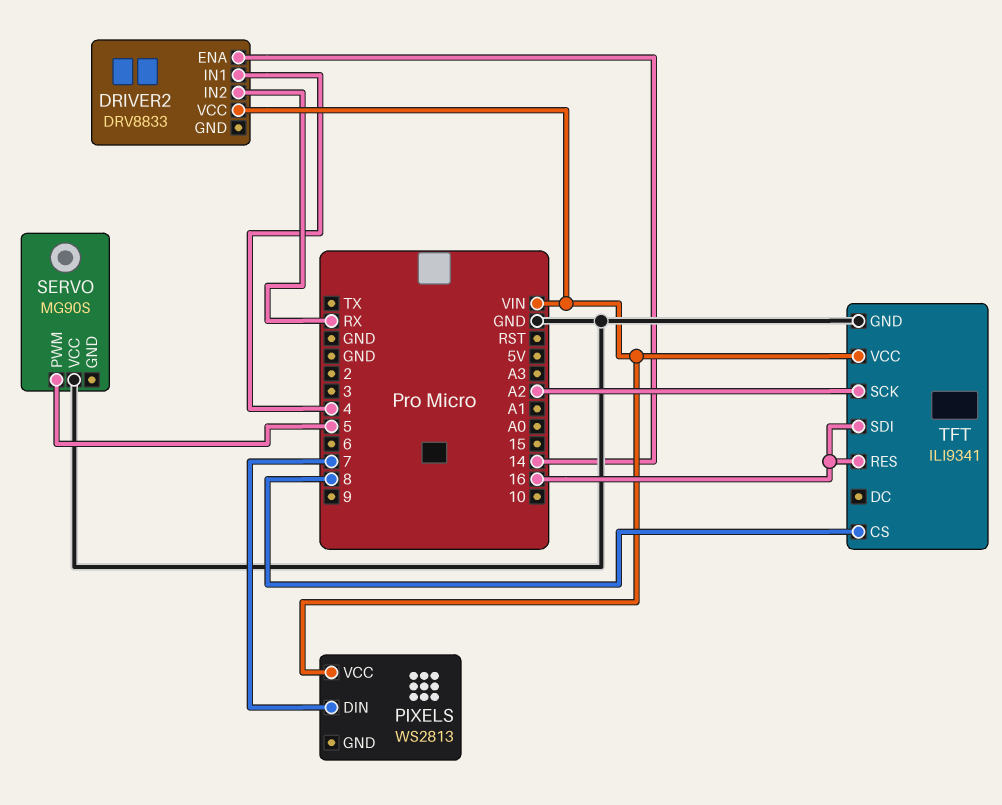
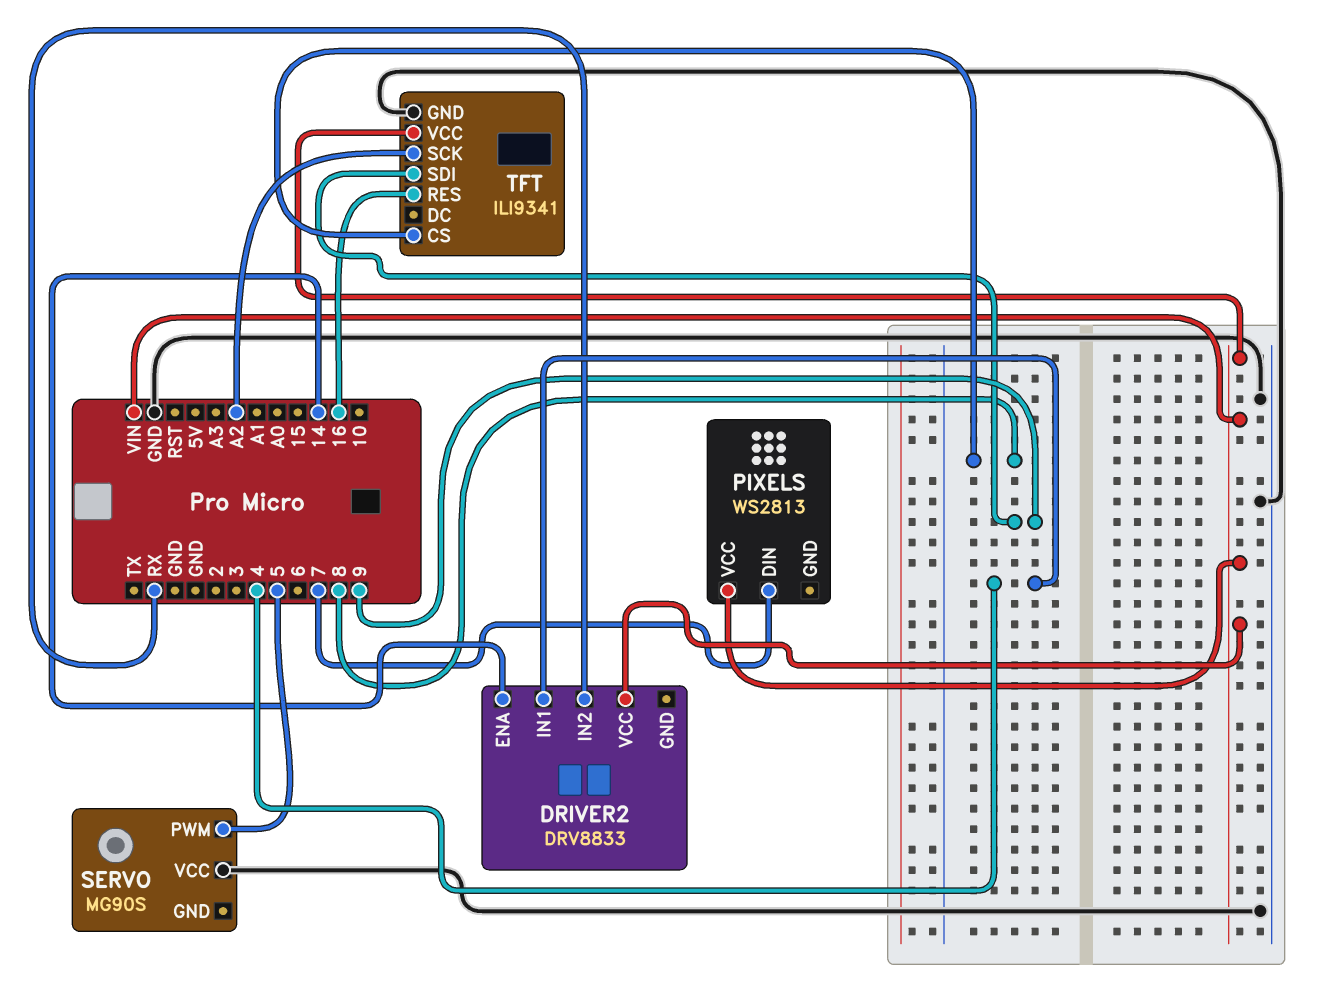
TFT pin SDI: 16 -> 9

